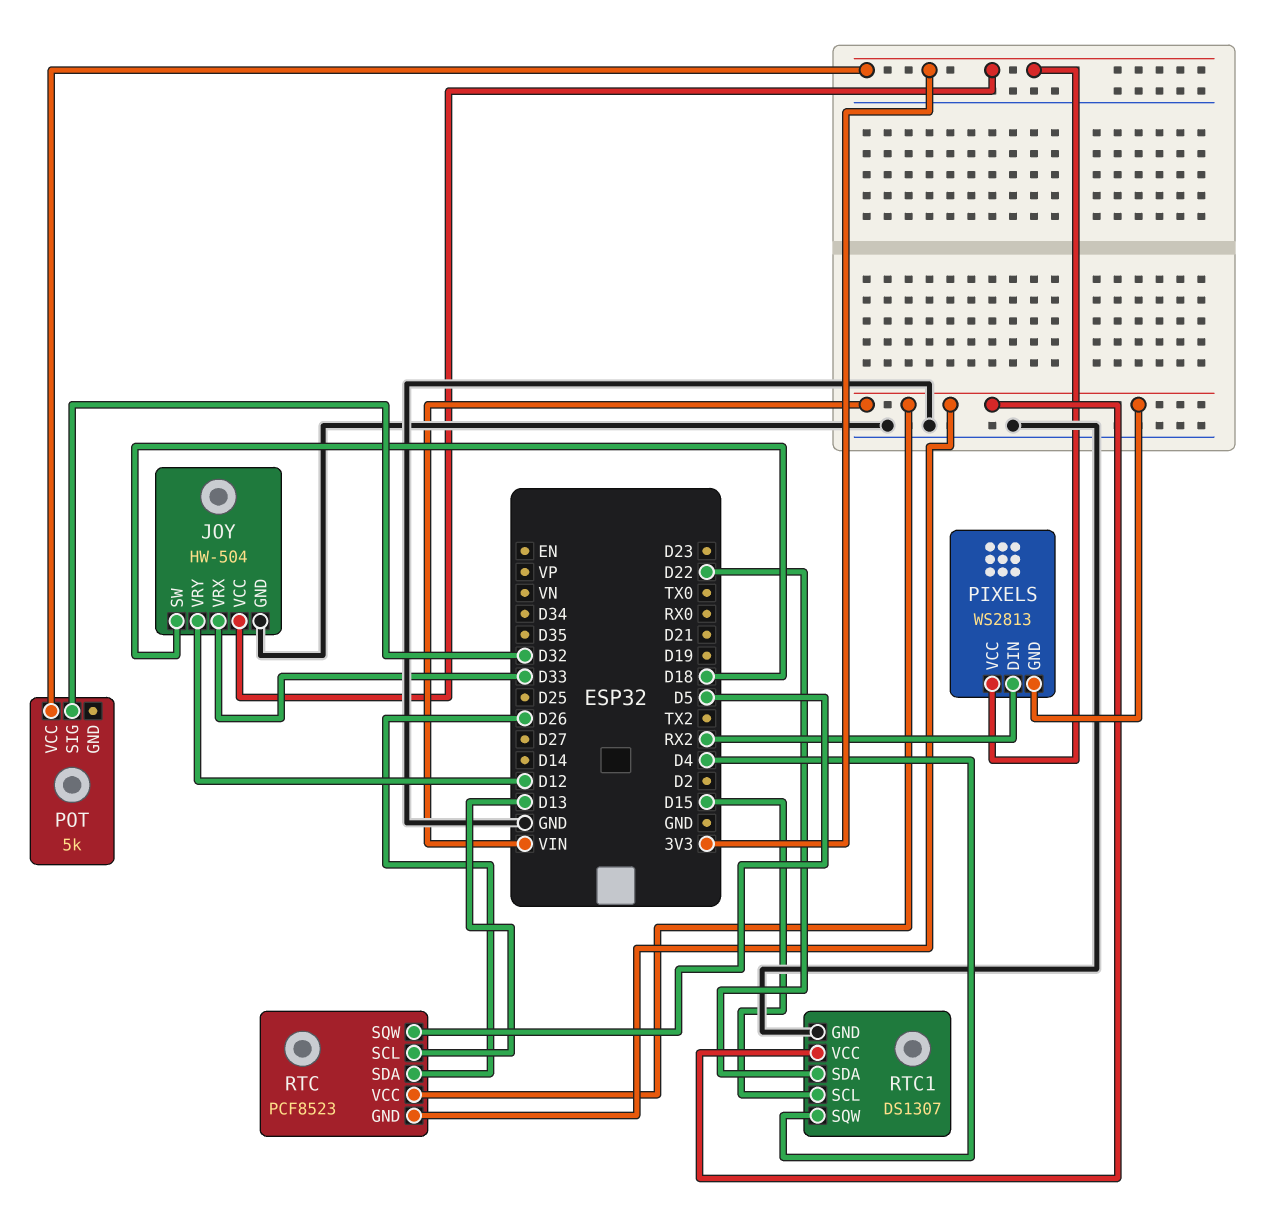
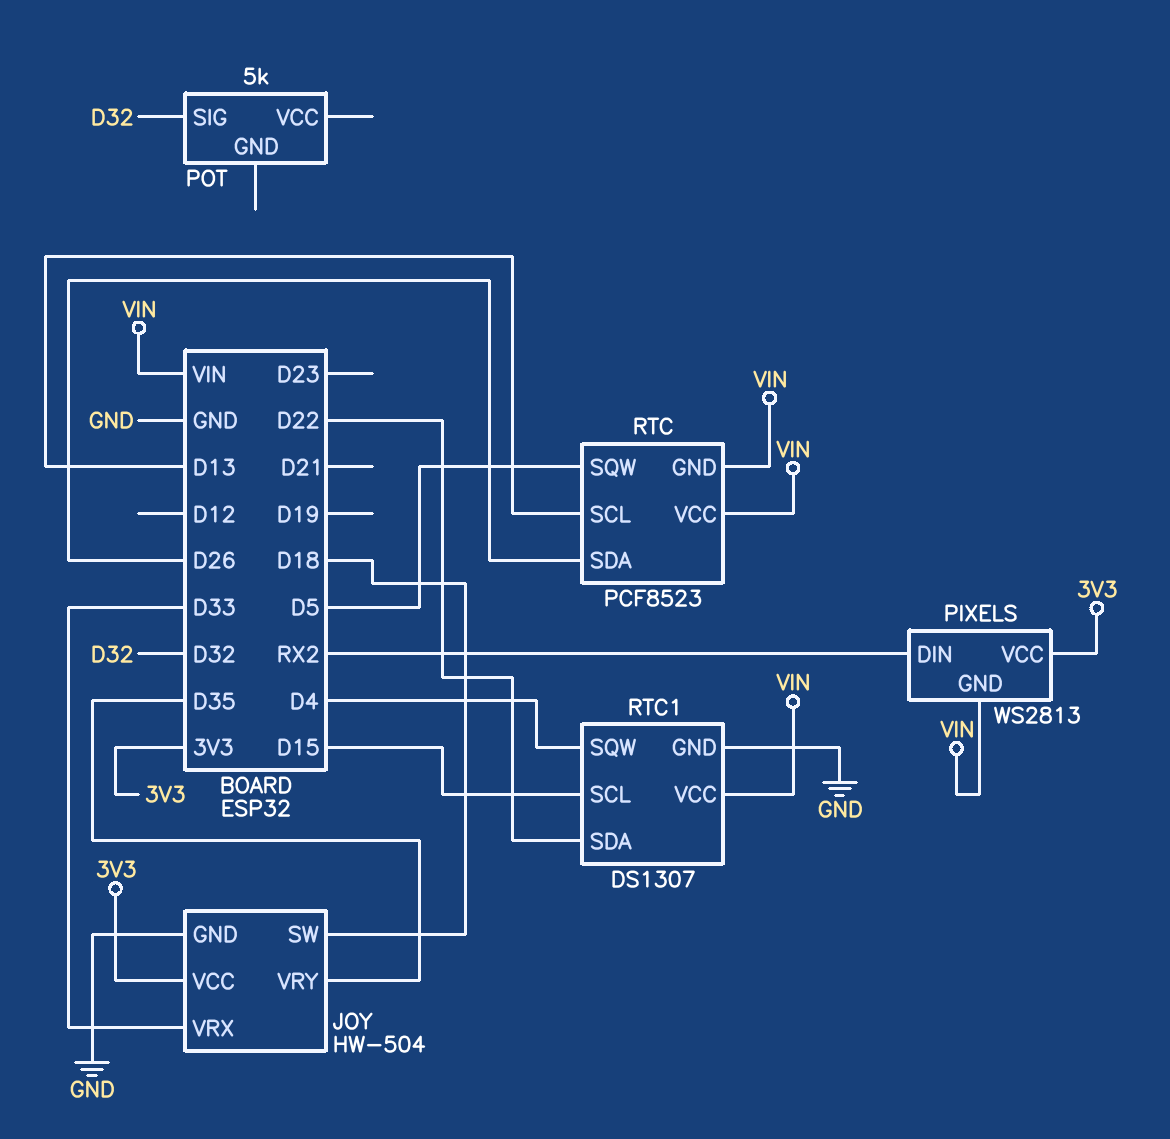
JOY pin VRY: D12 -> D35
POT pin VCC: 3V3 -> none

